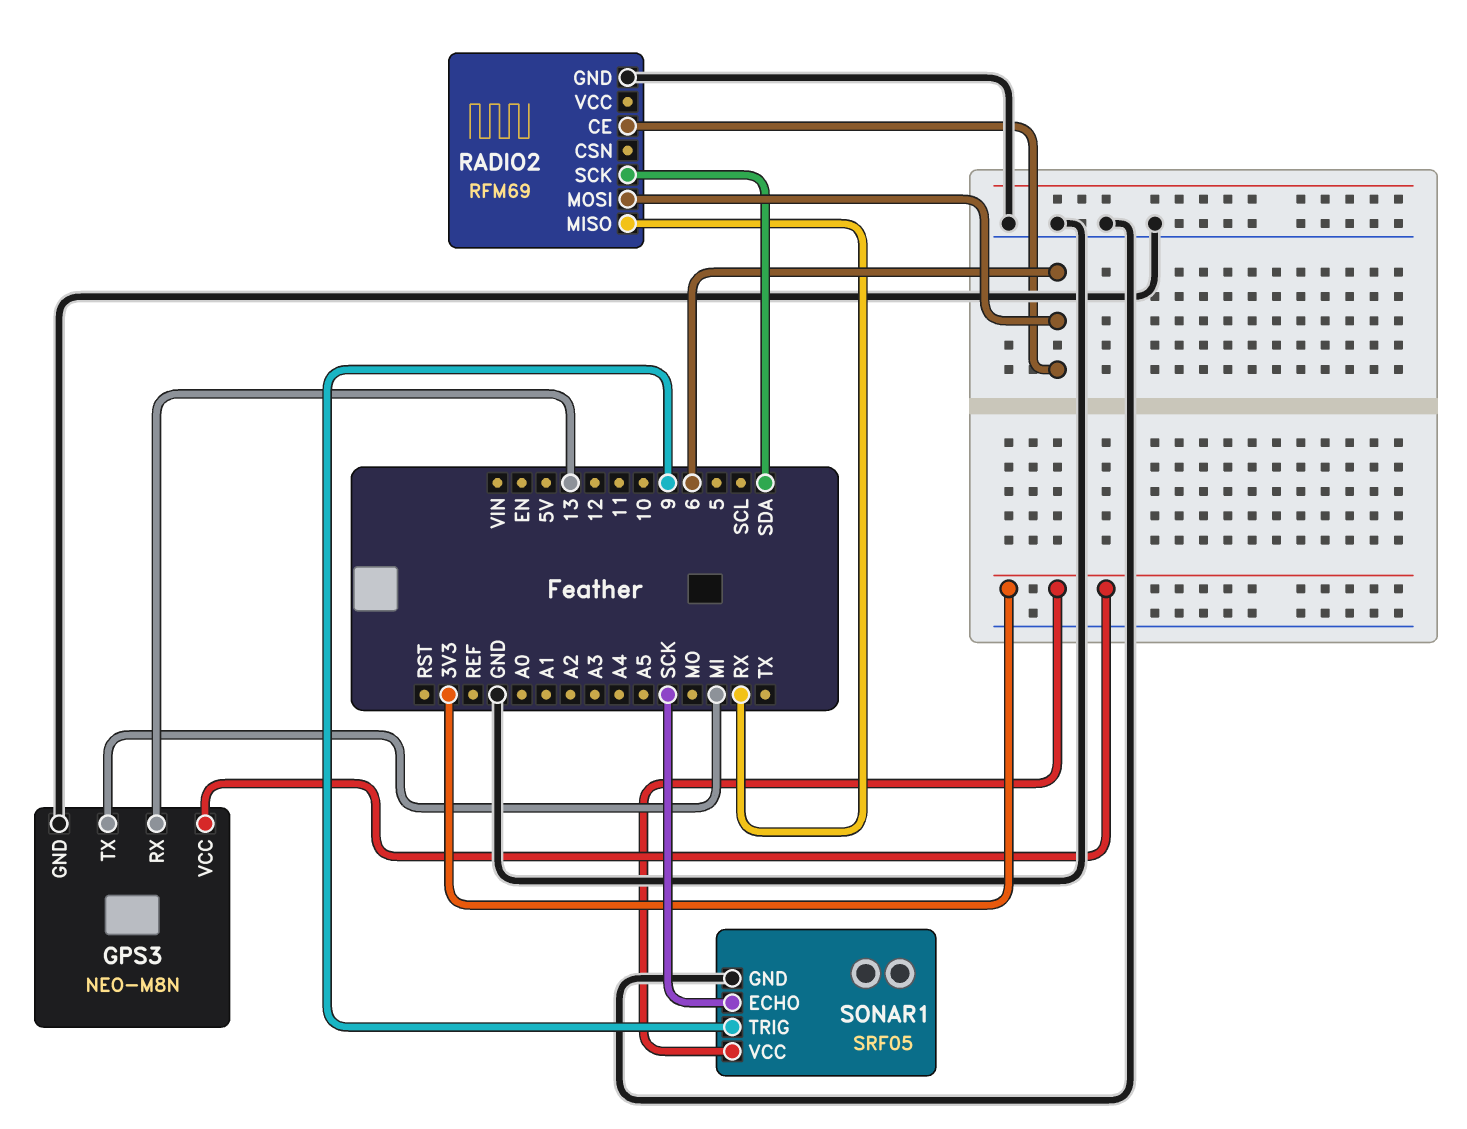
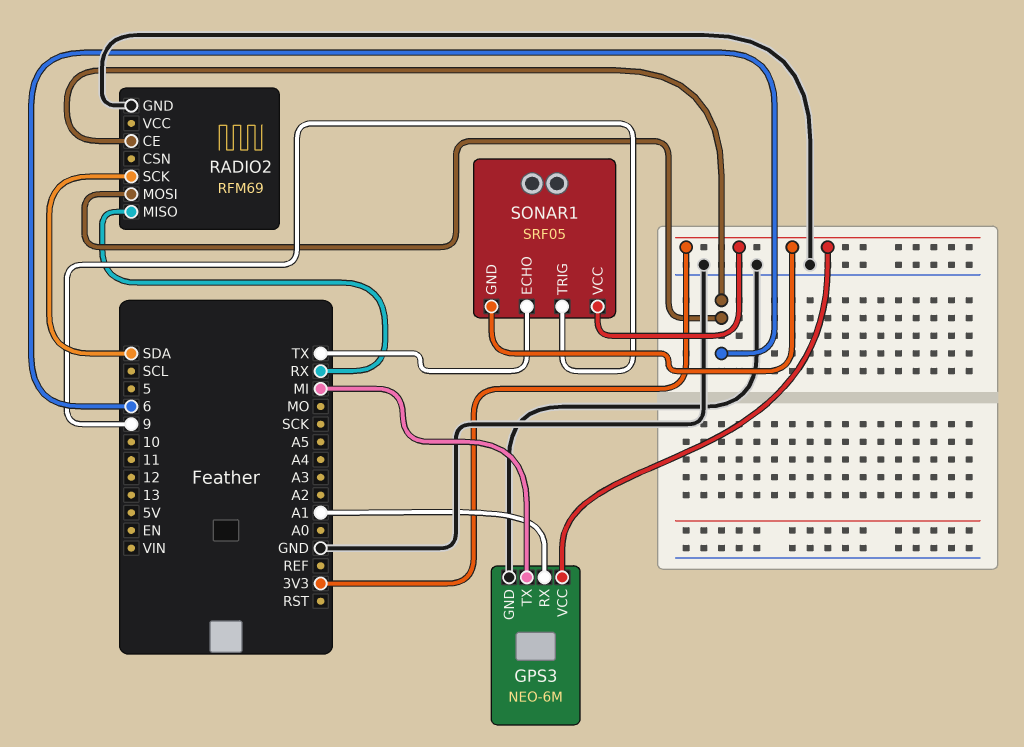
GPS3: NEO-M8N -> NEO-6M
GPS3 pin RX: 13 -> A1
SONAR1 pin ECHO: SCK -> TX
SONAR1 pin GND: GND -> 3V3

